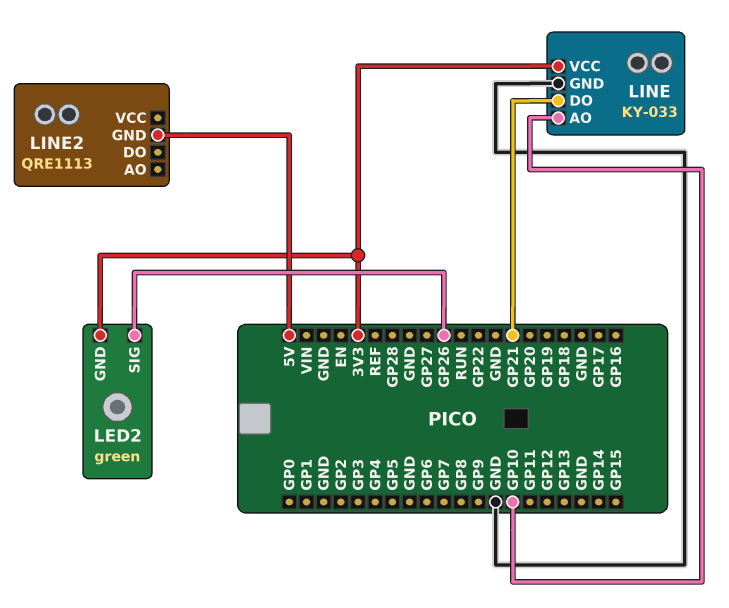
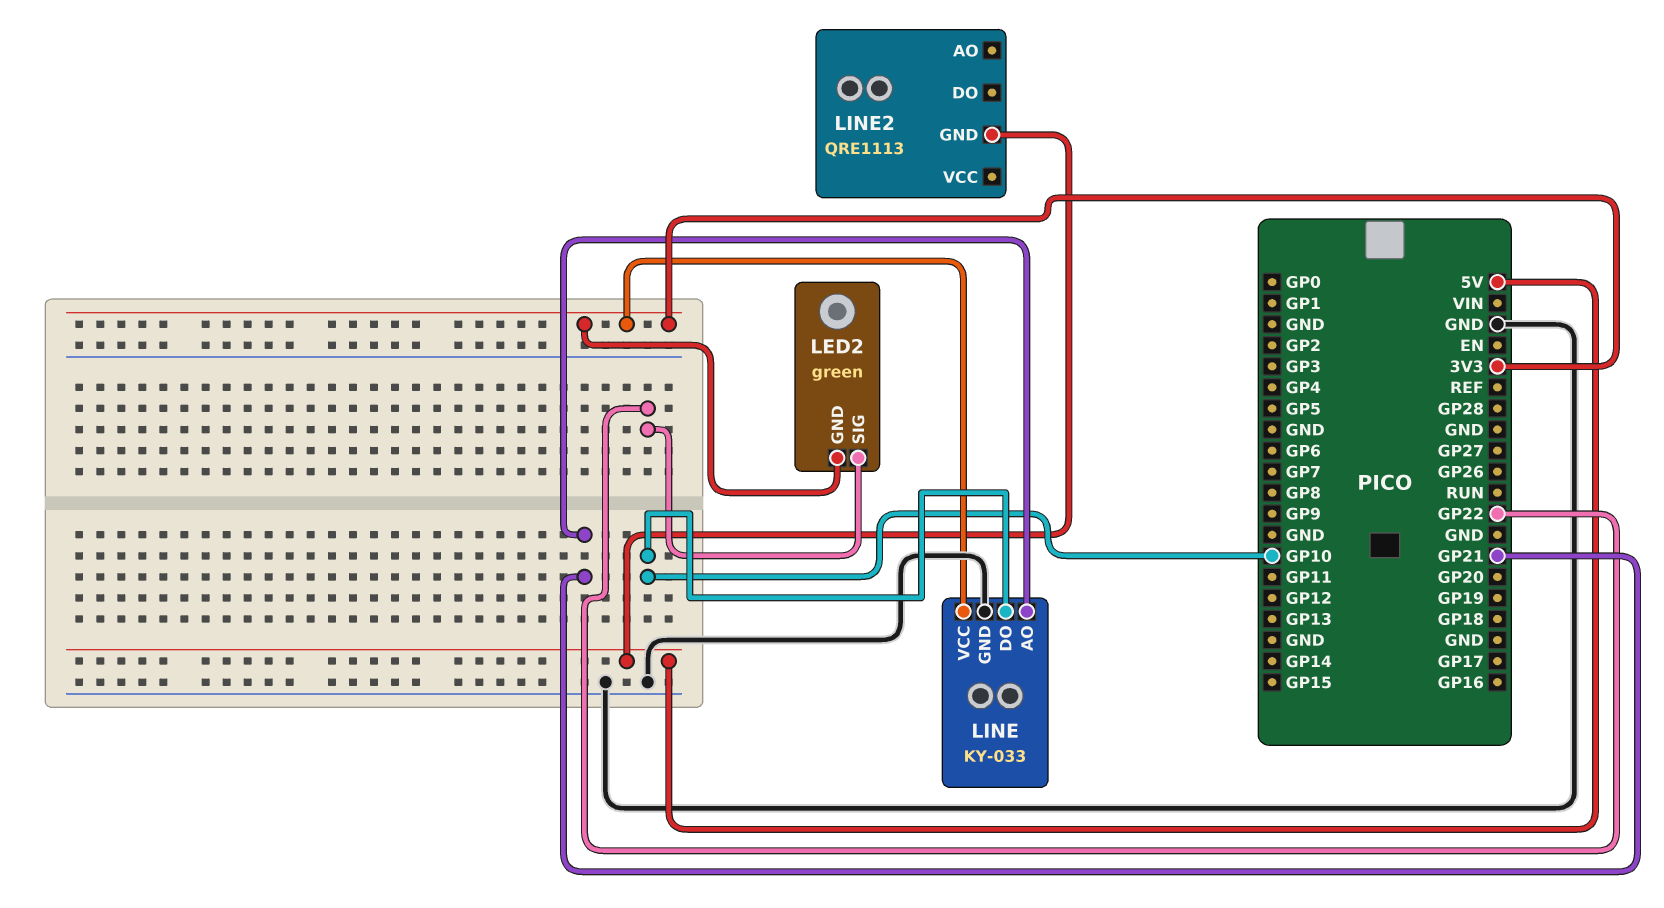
LED2 pin SIG: GP26 -> GP22
LINE pin AO: GP10 -> GP21
LINE pin DO: GP21 -> GP10

